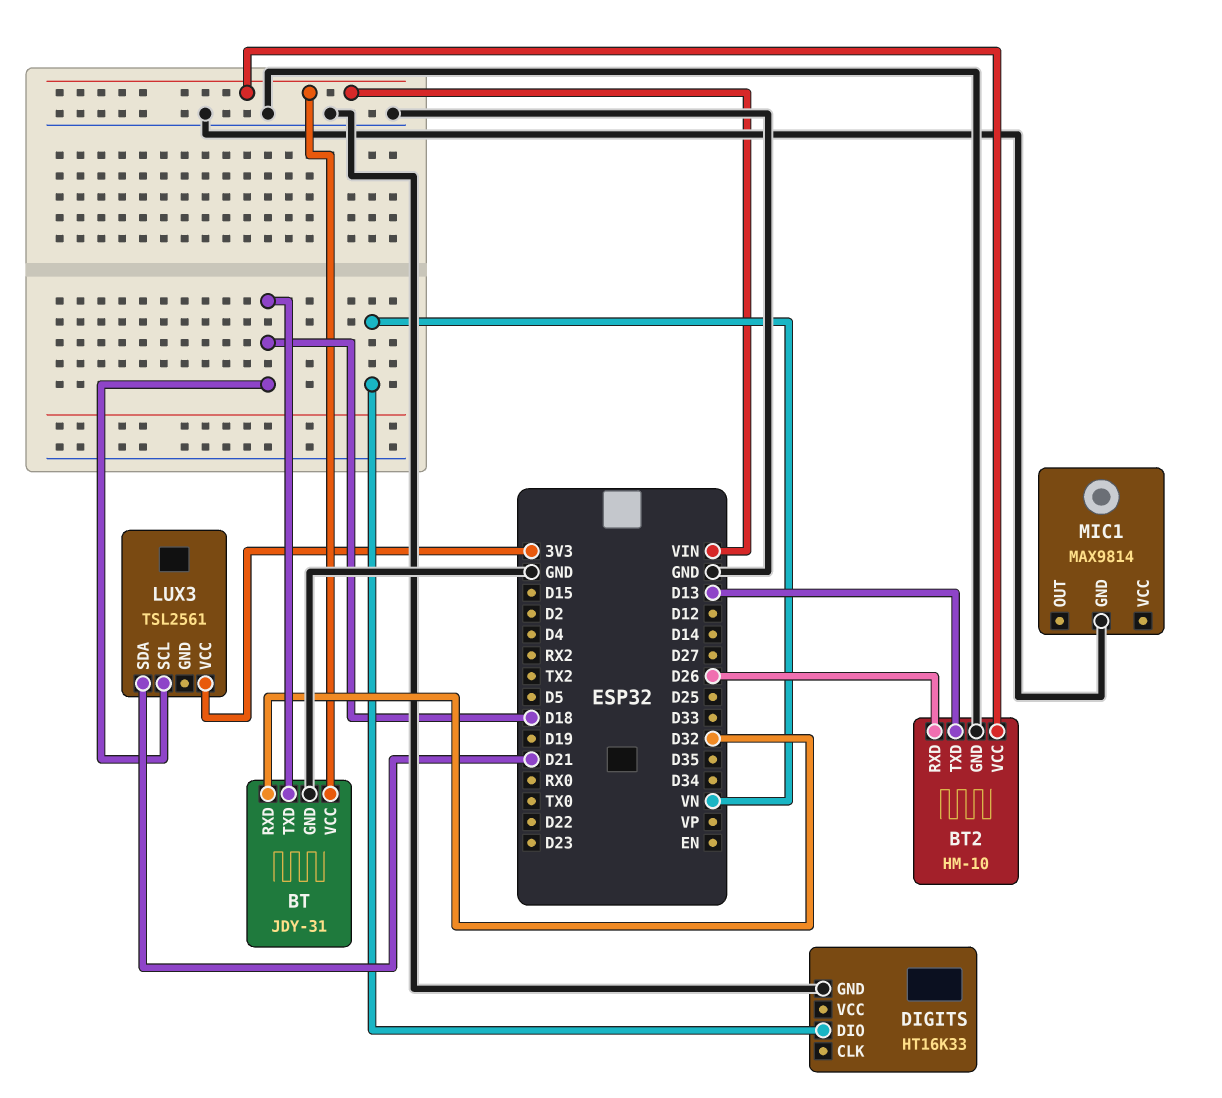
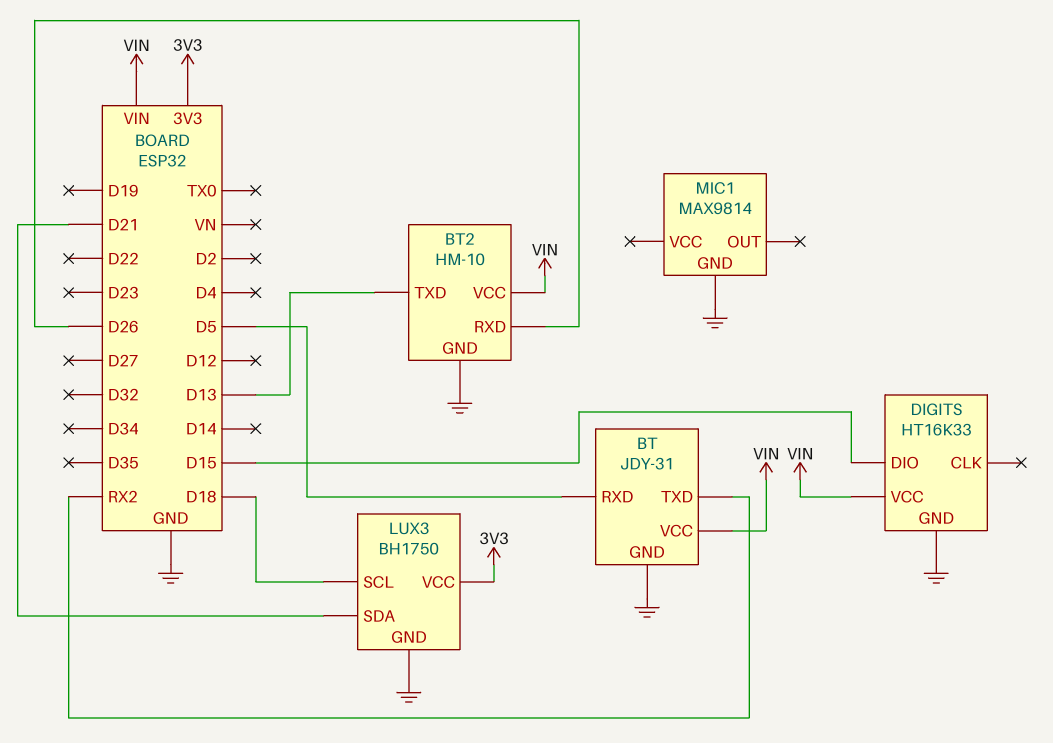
BT pin RXD: D32 -> D5
BT pin TXD: D18 -> RX2
DIGITS pin DIO: VN -> D15
DIGITS pin VCC: none -> VIN
LUX3: TSL2561 -> BH1750
LUX3 pin GND: none -> GND

